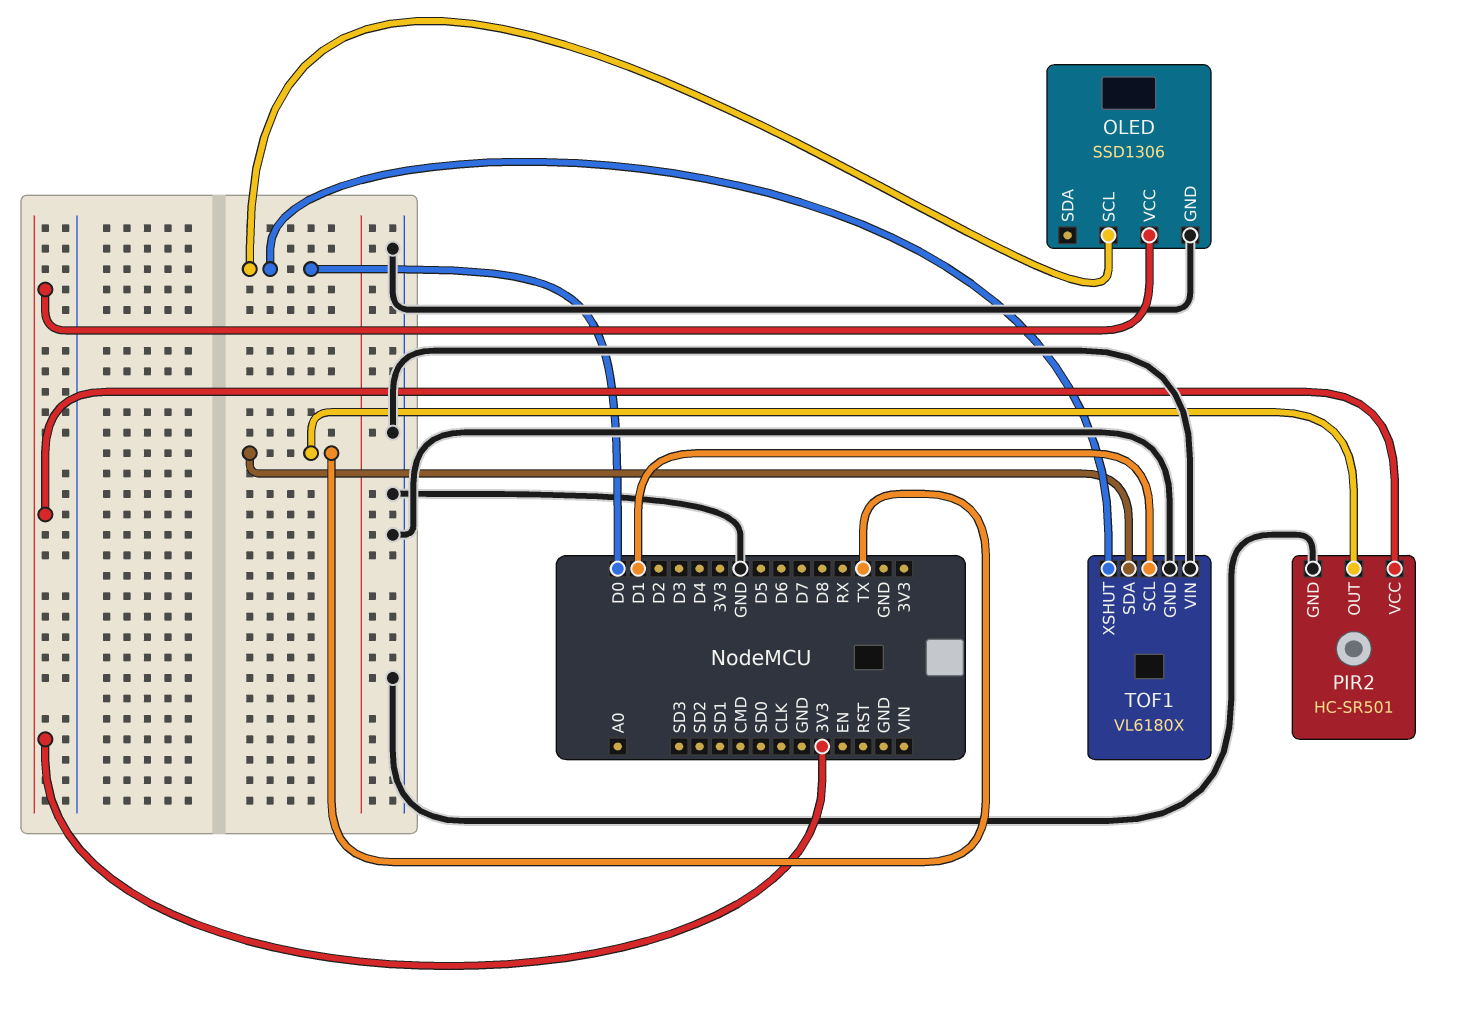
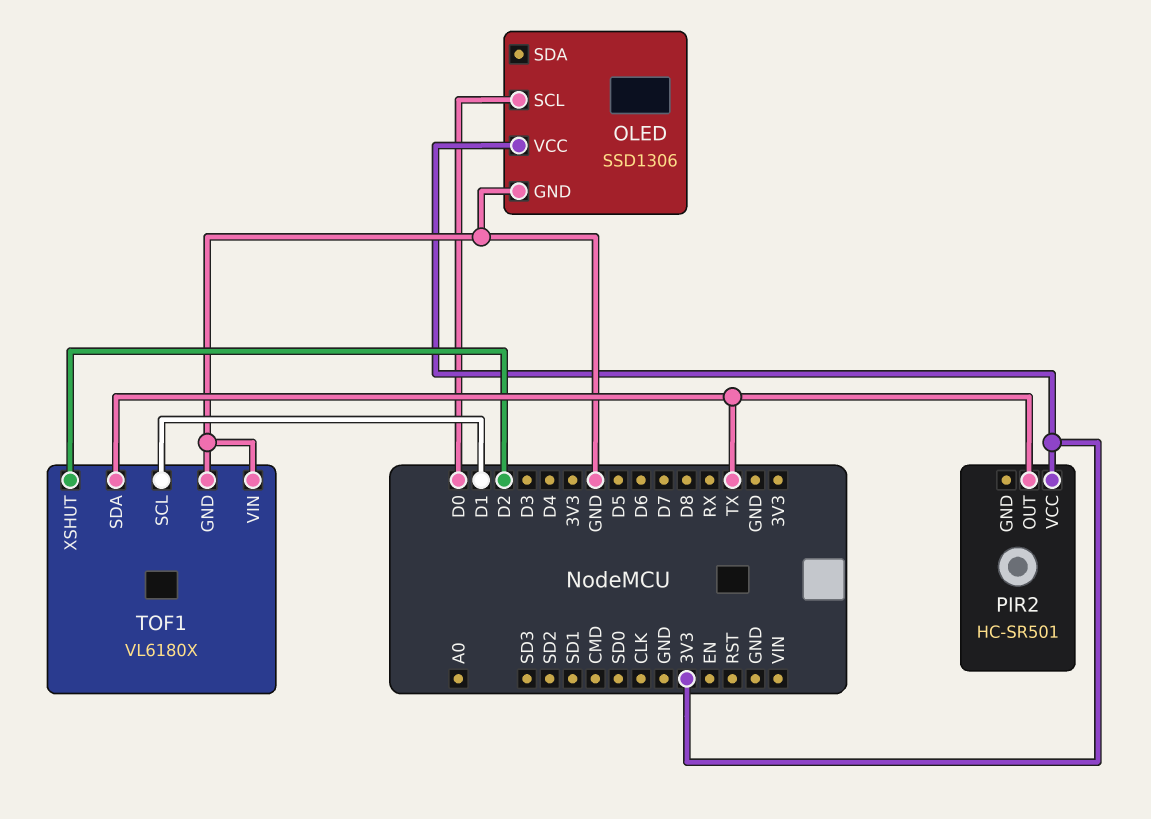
PIR2 pin GND: GND -> none
TOF1 pin XSHUT: D0 -> D2

